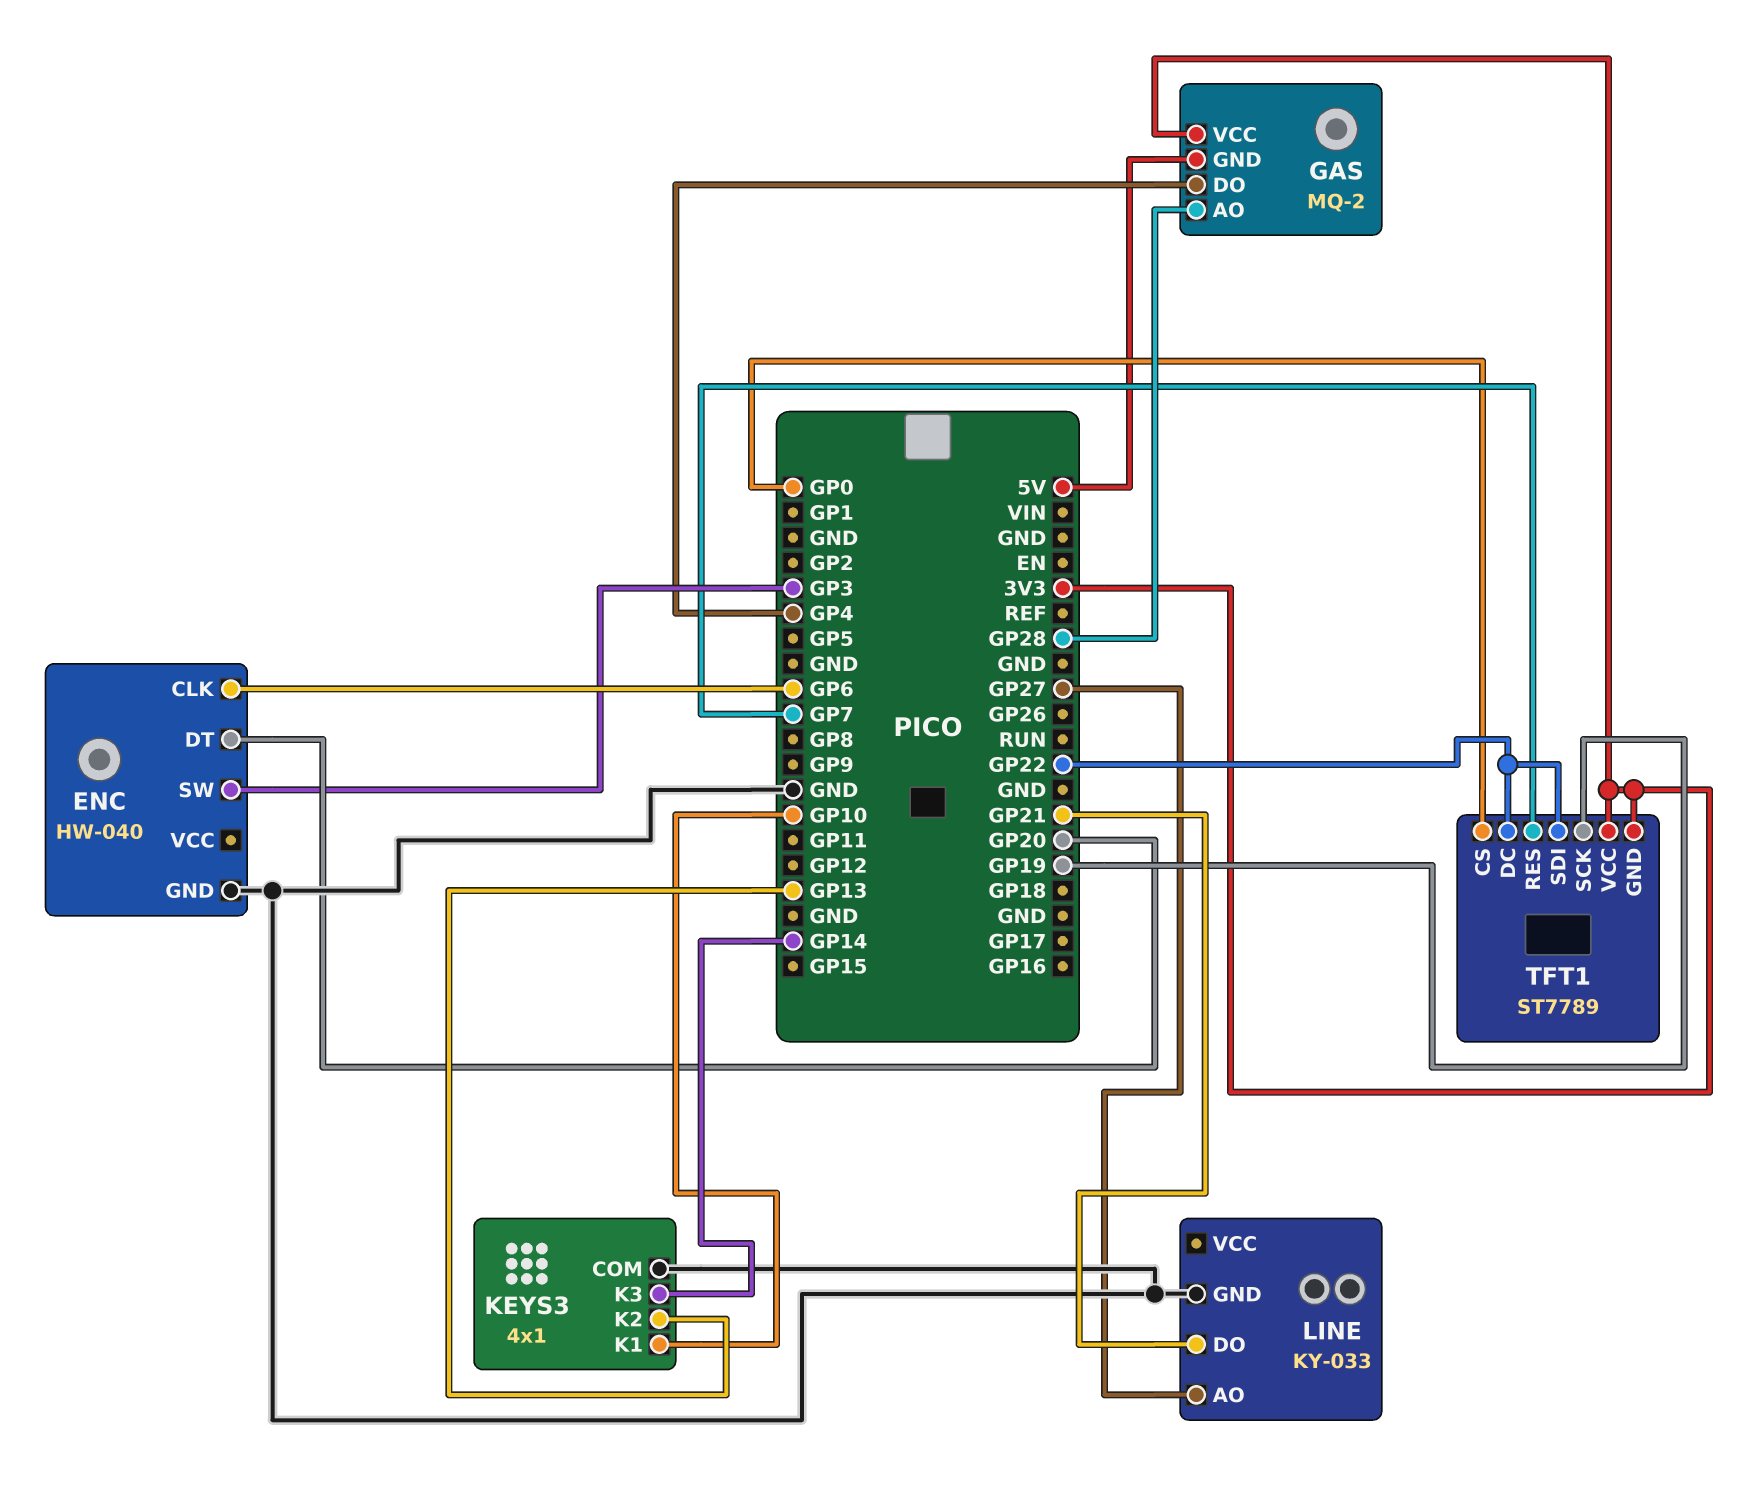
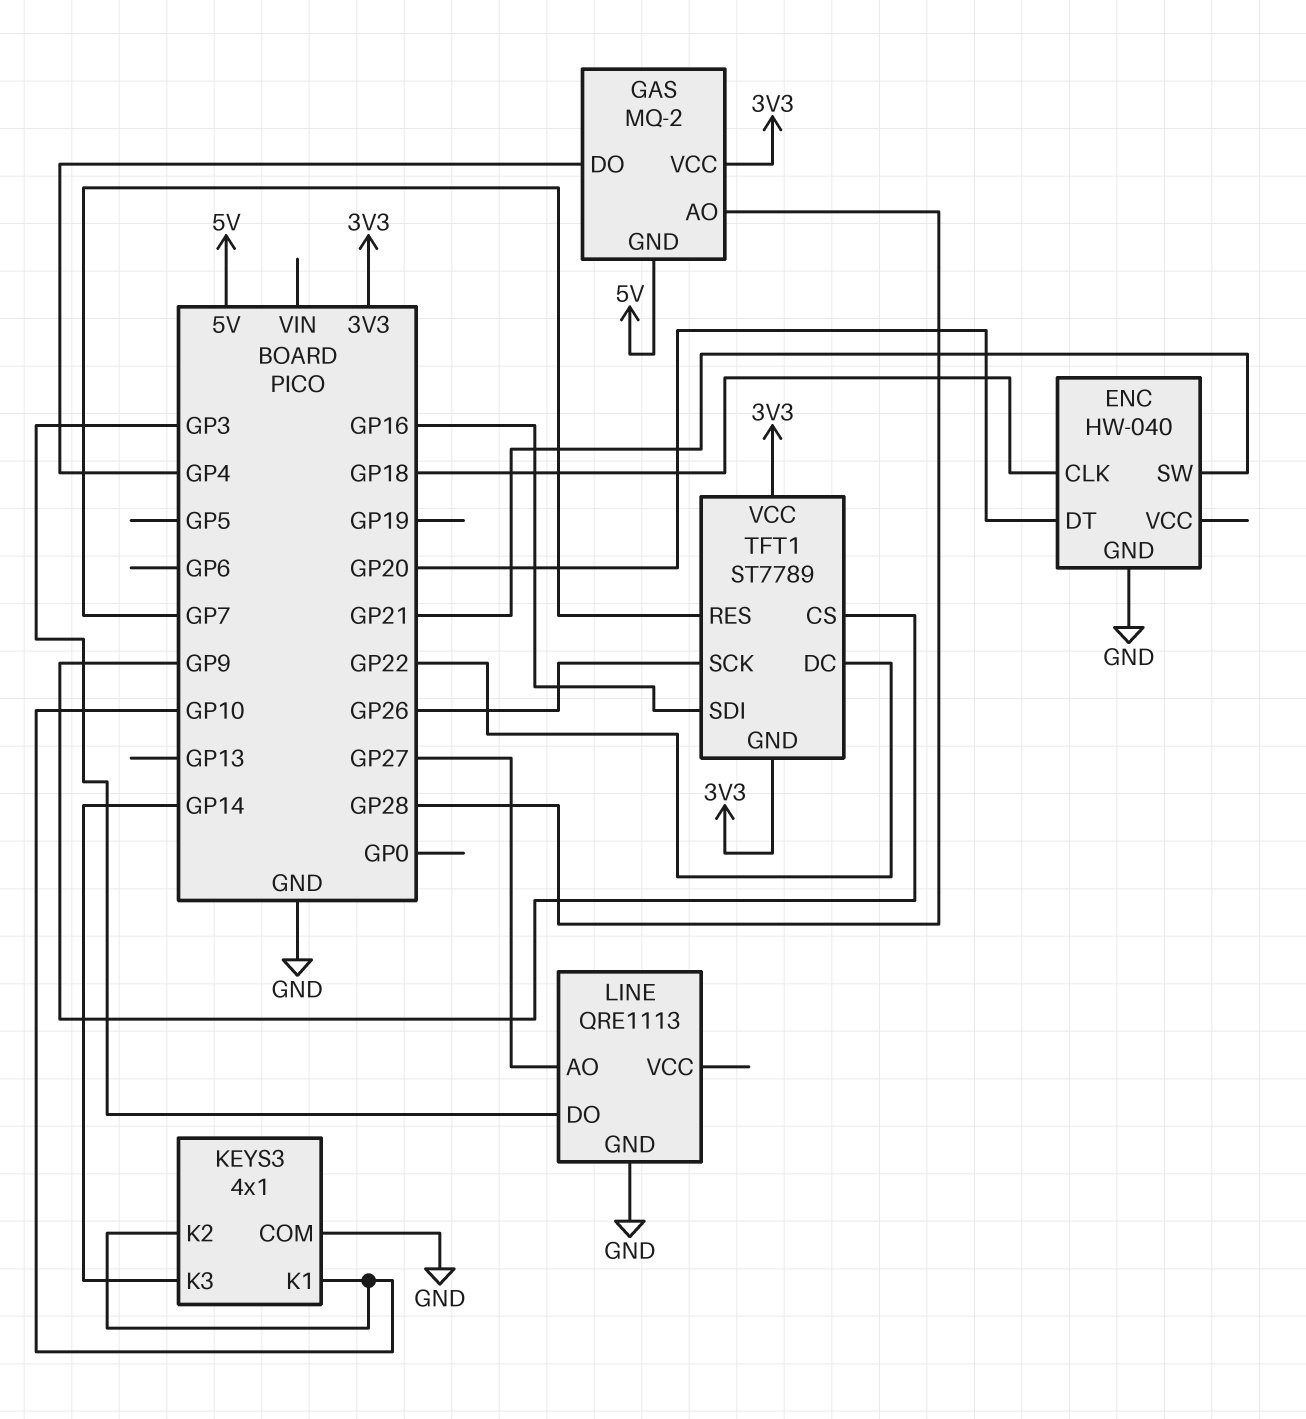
ENC pin CLK: GP6 -> GP18
ENC pin SW: GP3 -> GP21
KEYS3 pin K2: GP13 -> GP10
LINE: KY-033 -> QRE1113
LINE pin DO: GP21 -> GP3
TFT1 pin CS: GP0 -> GP9
TFT1 pin SCK: GP19 -> GP26
TFT1 pin SDI: GP22 -> GP16

